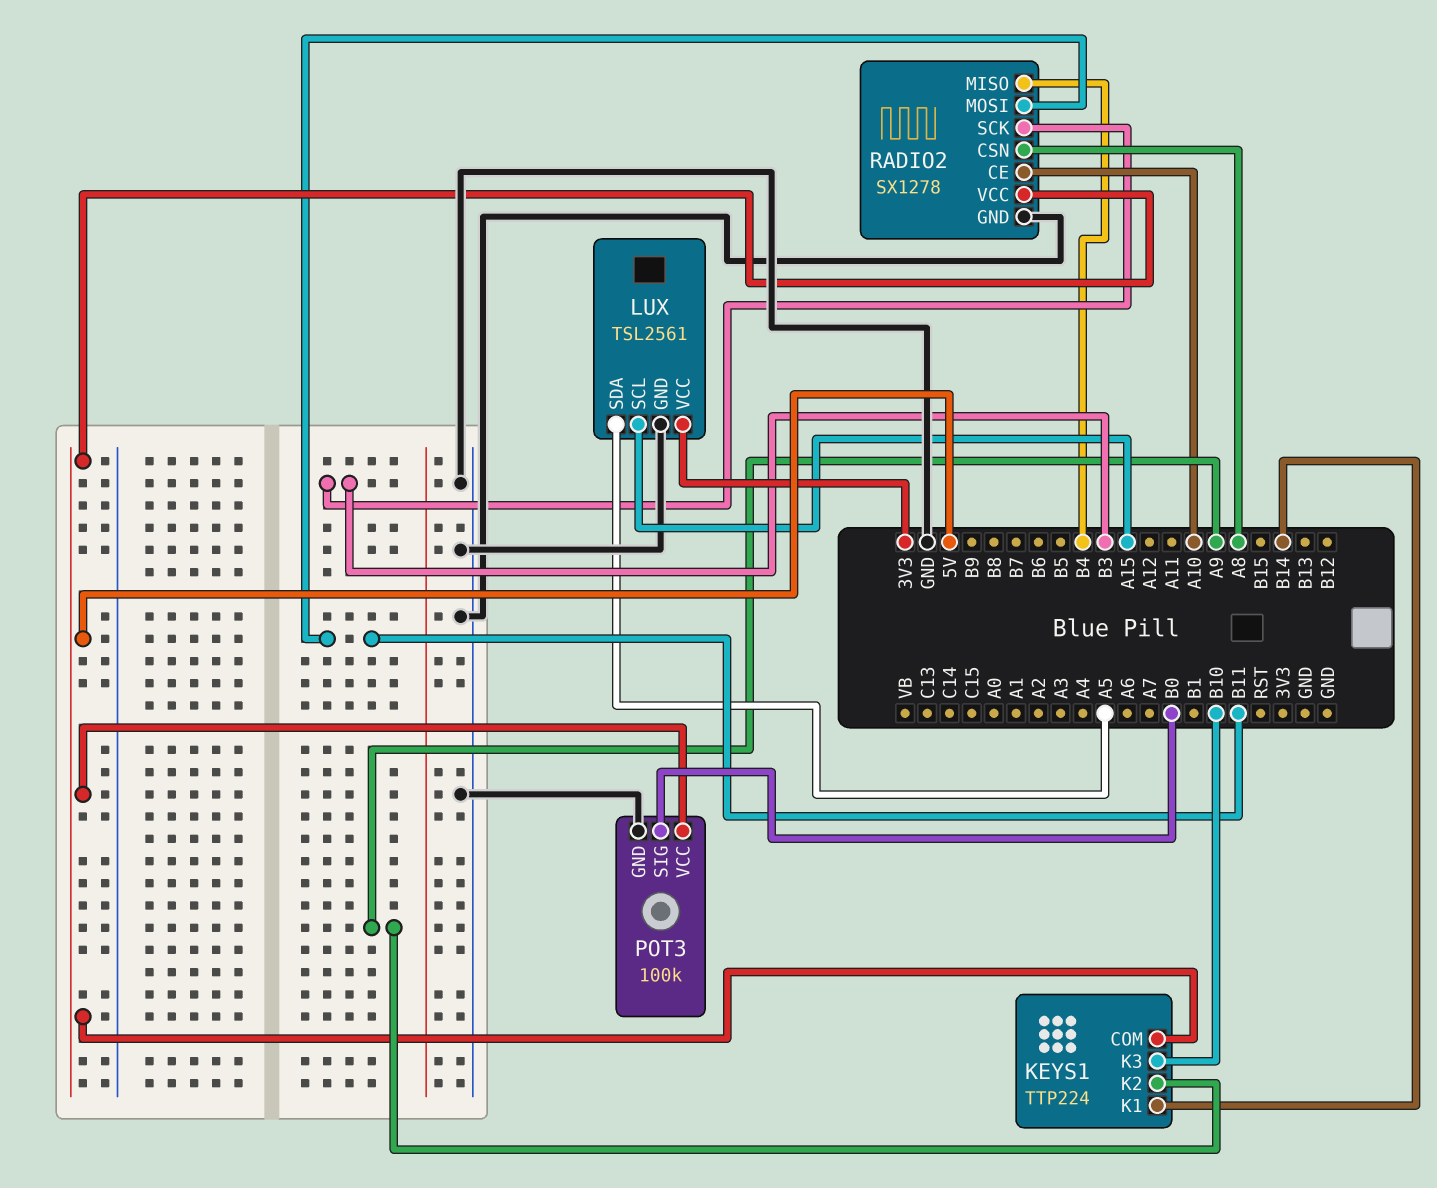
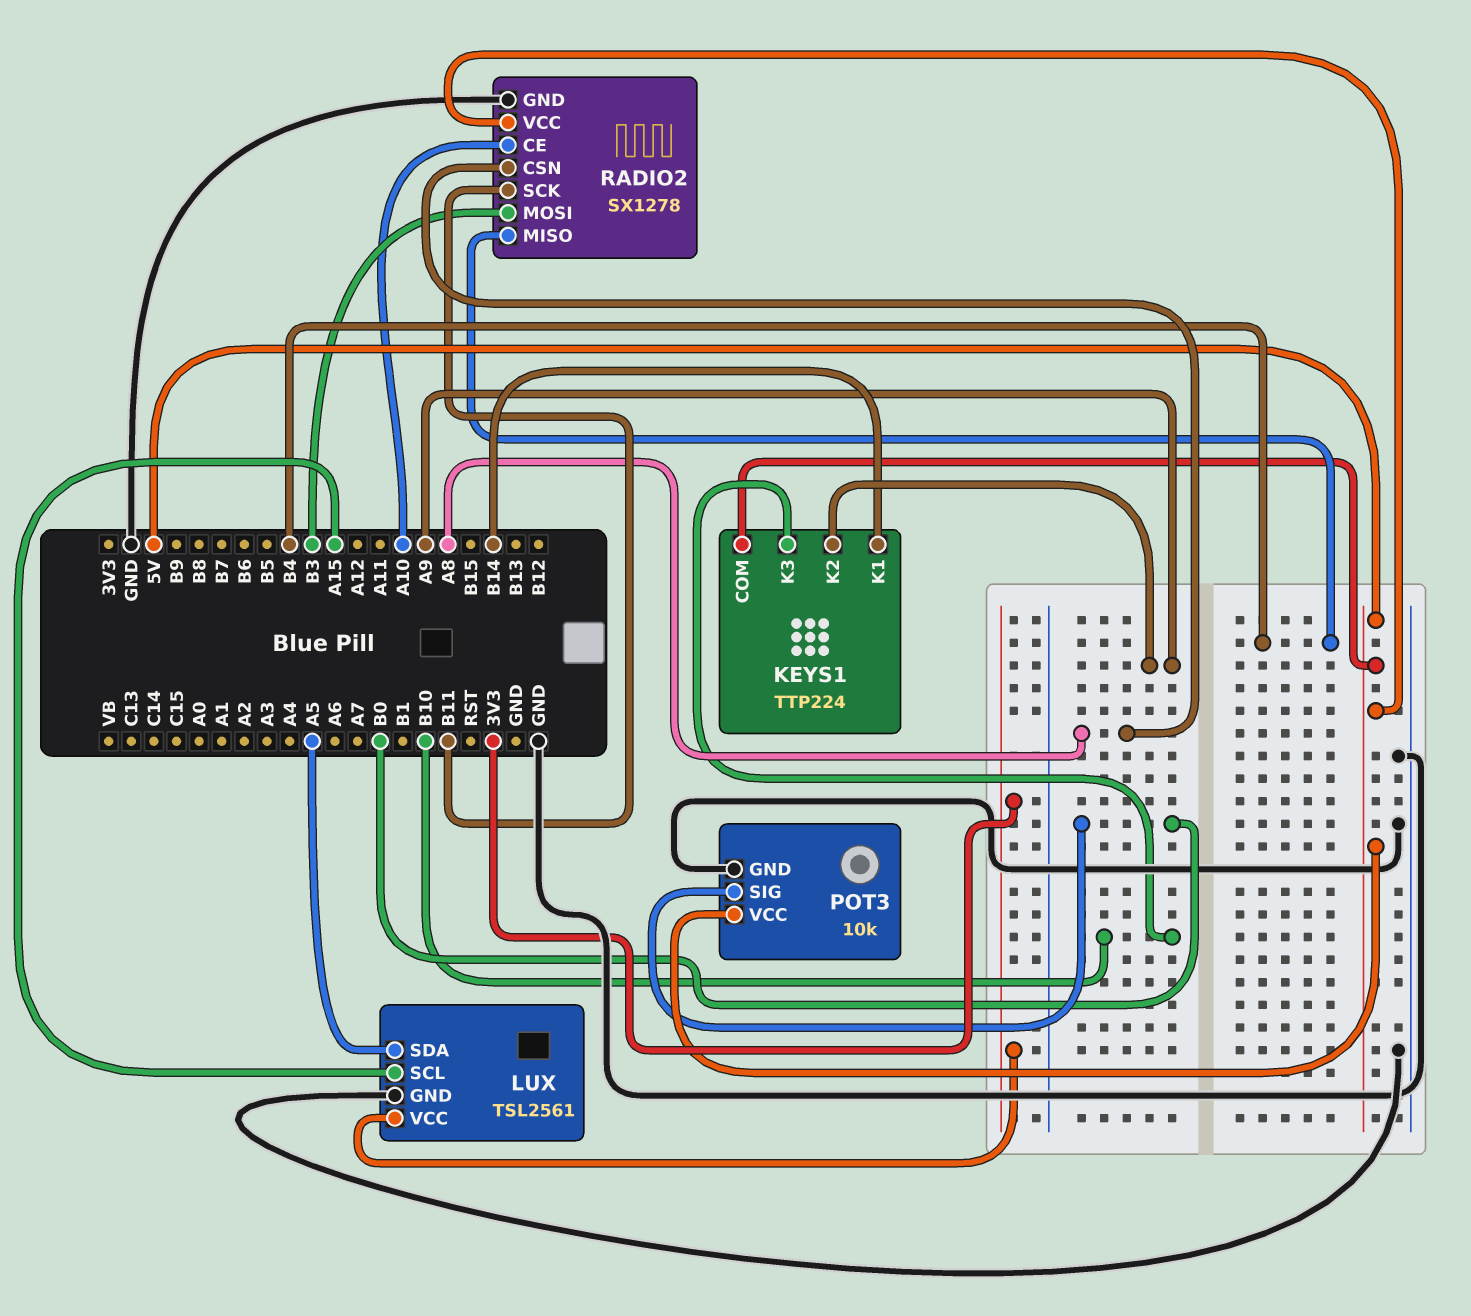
POT3: 100k -> 10k
RADIO2 pin MOSI: B11 -> B3
RADIO2 pin SCK: B3 -> B11

